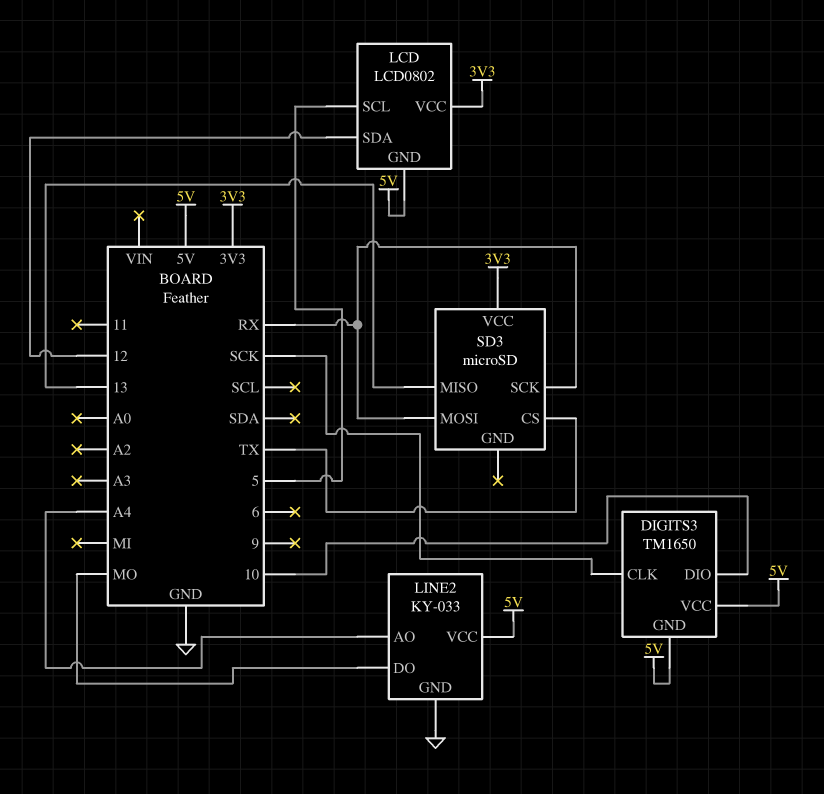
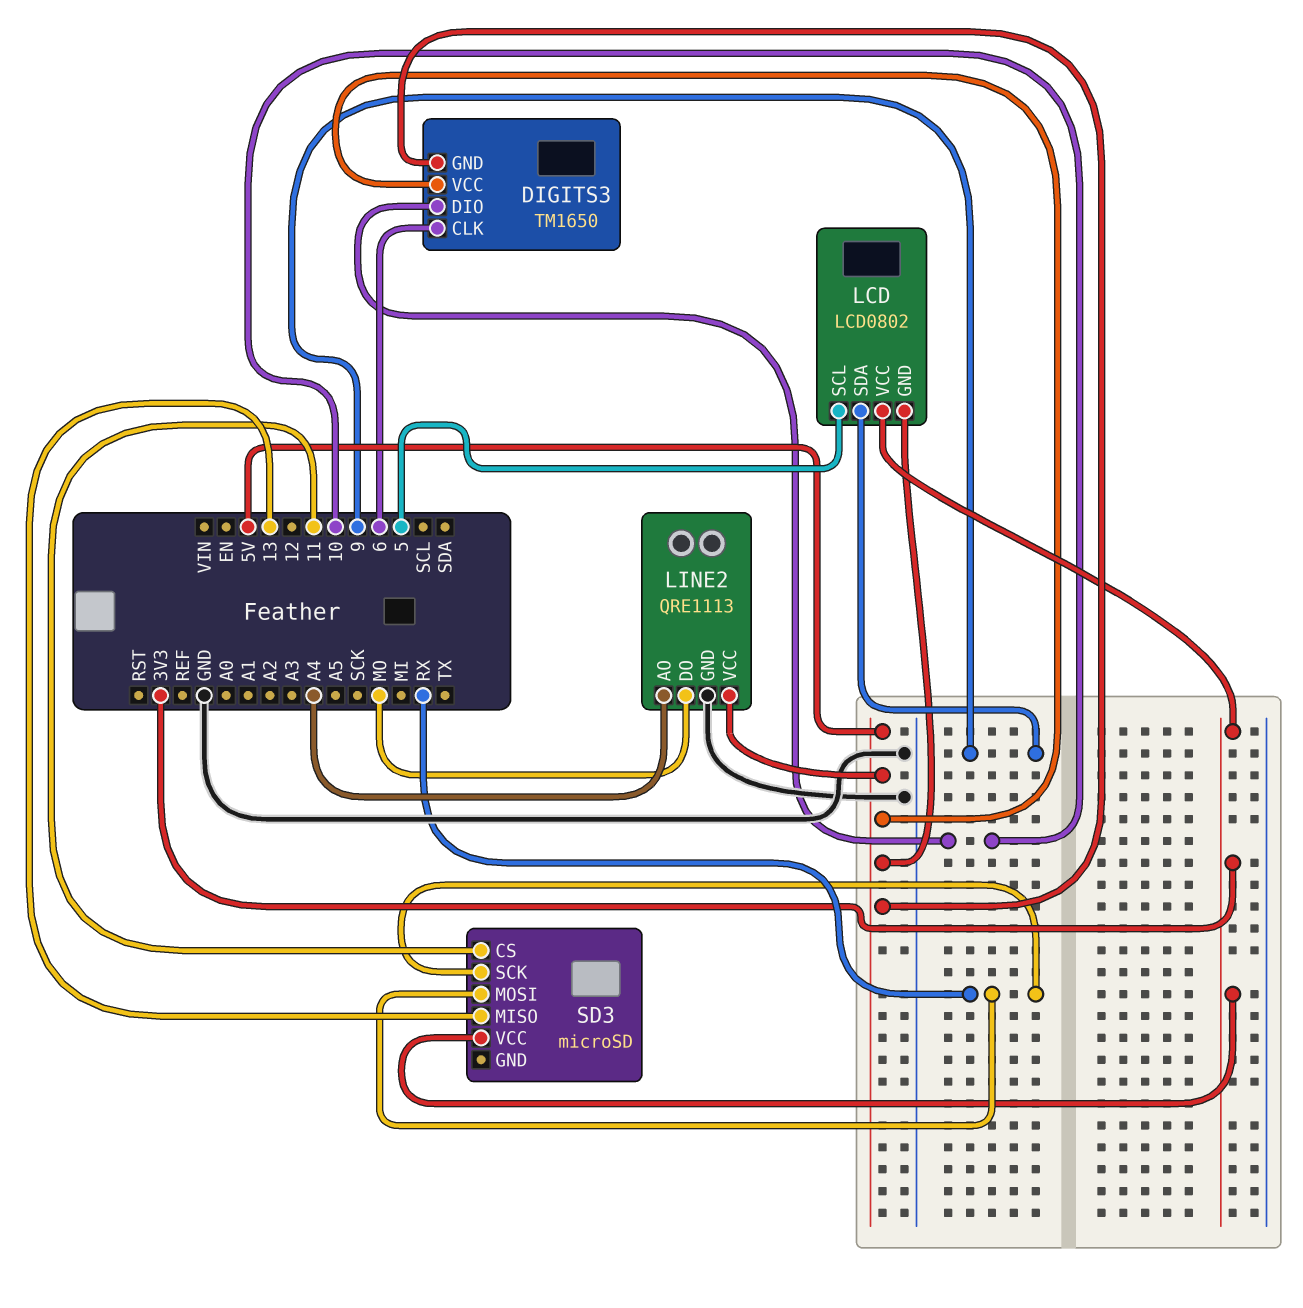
DIGITS3 pin CLK: SCK -> 6
LCD pin SDA: 12 -> 9
LINE2: KY-033 -> QRE1113
SD3 pin CS: TX -> 11

